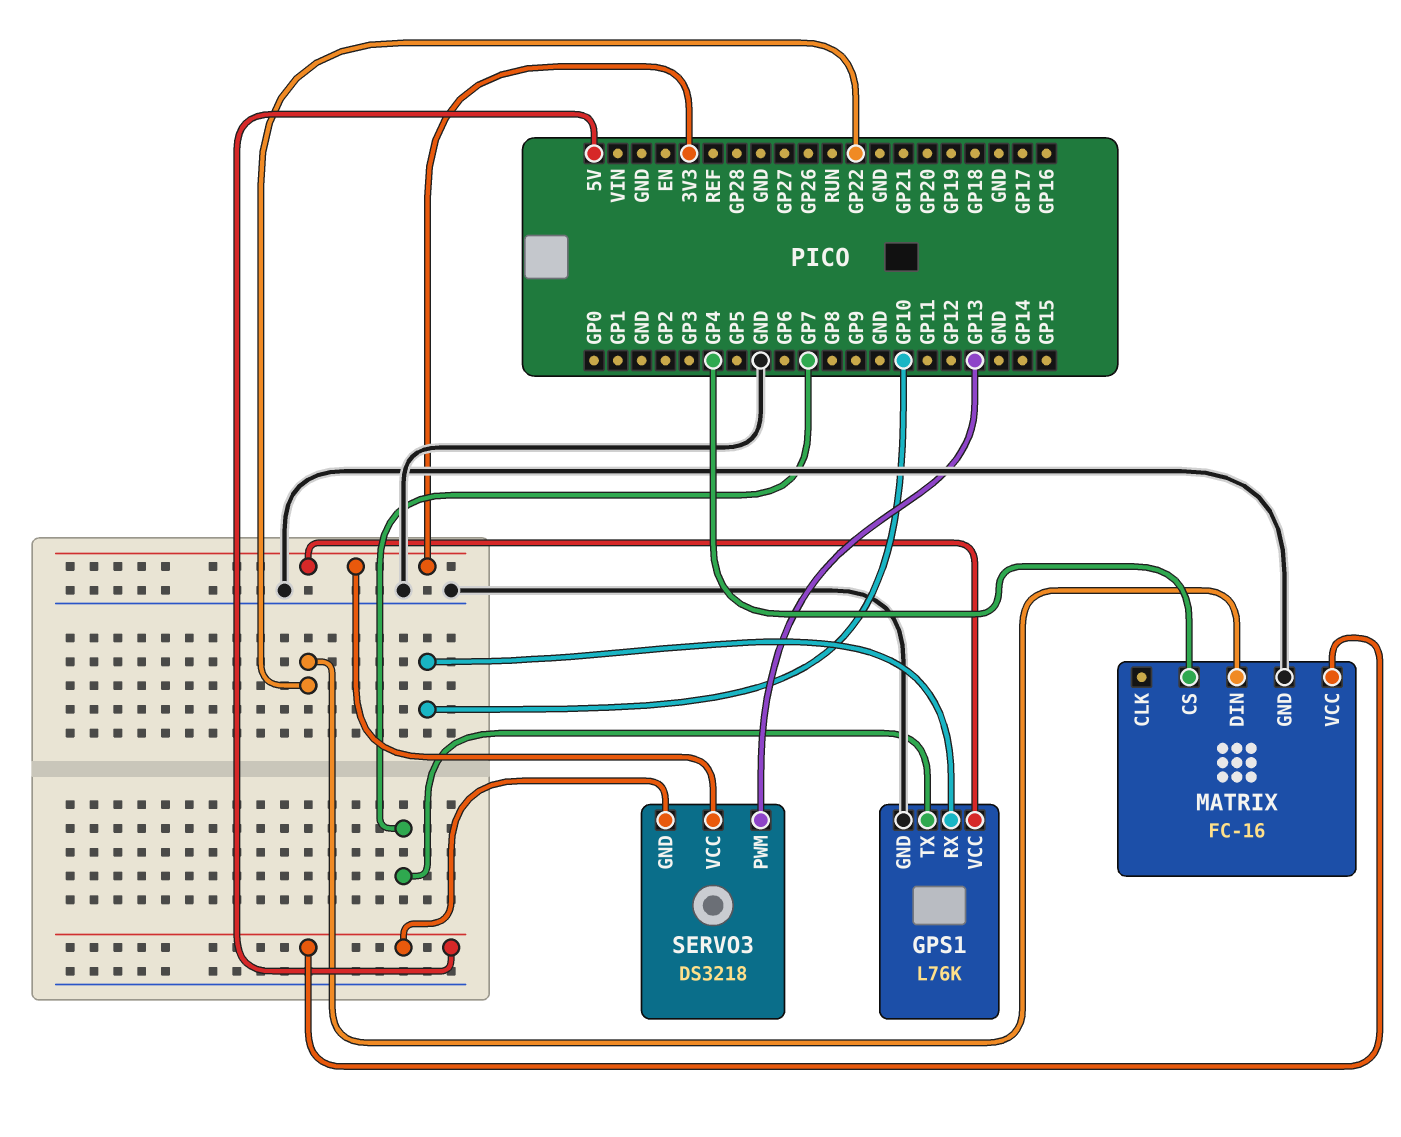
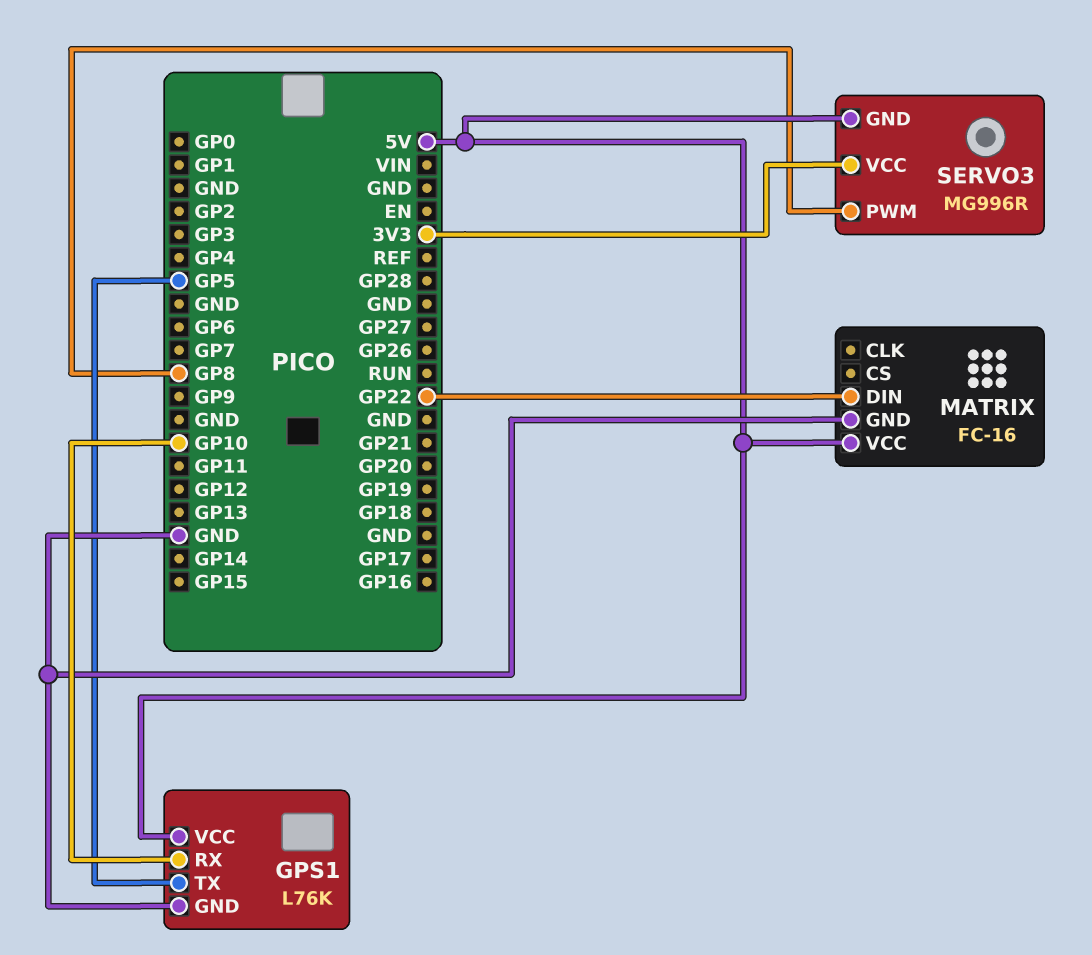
GPS1 pin TX: GP7 -> GP5
GPS1 pin VCC: 3V3 -> 5V
MATRIX pin CS: GP4 -> none
SERVO3: DS3218 -> MG996R
SERVO3 pin PWM: GP13 -> GP8

